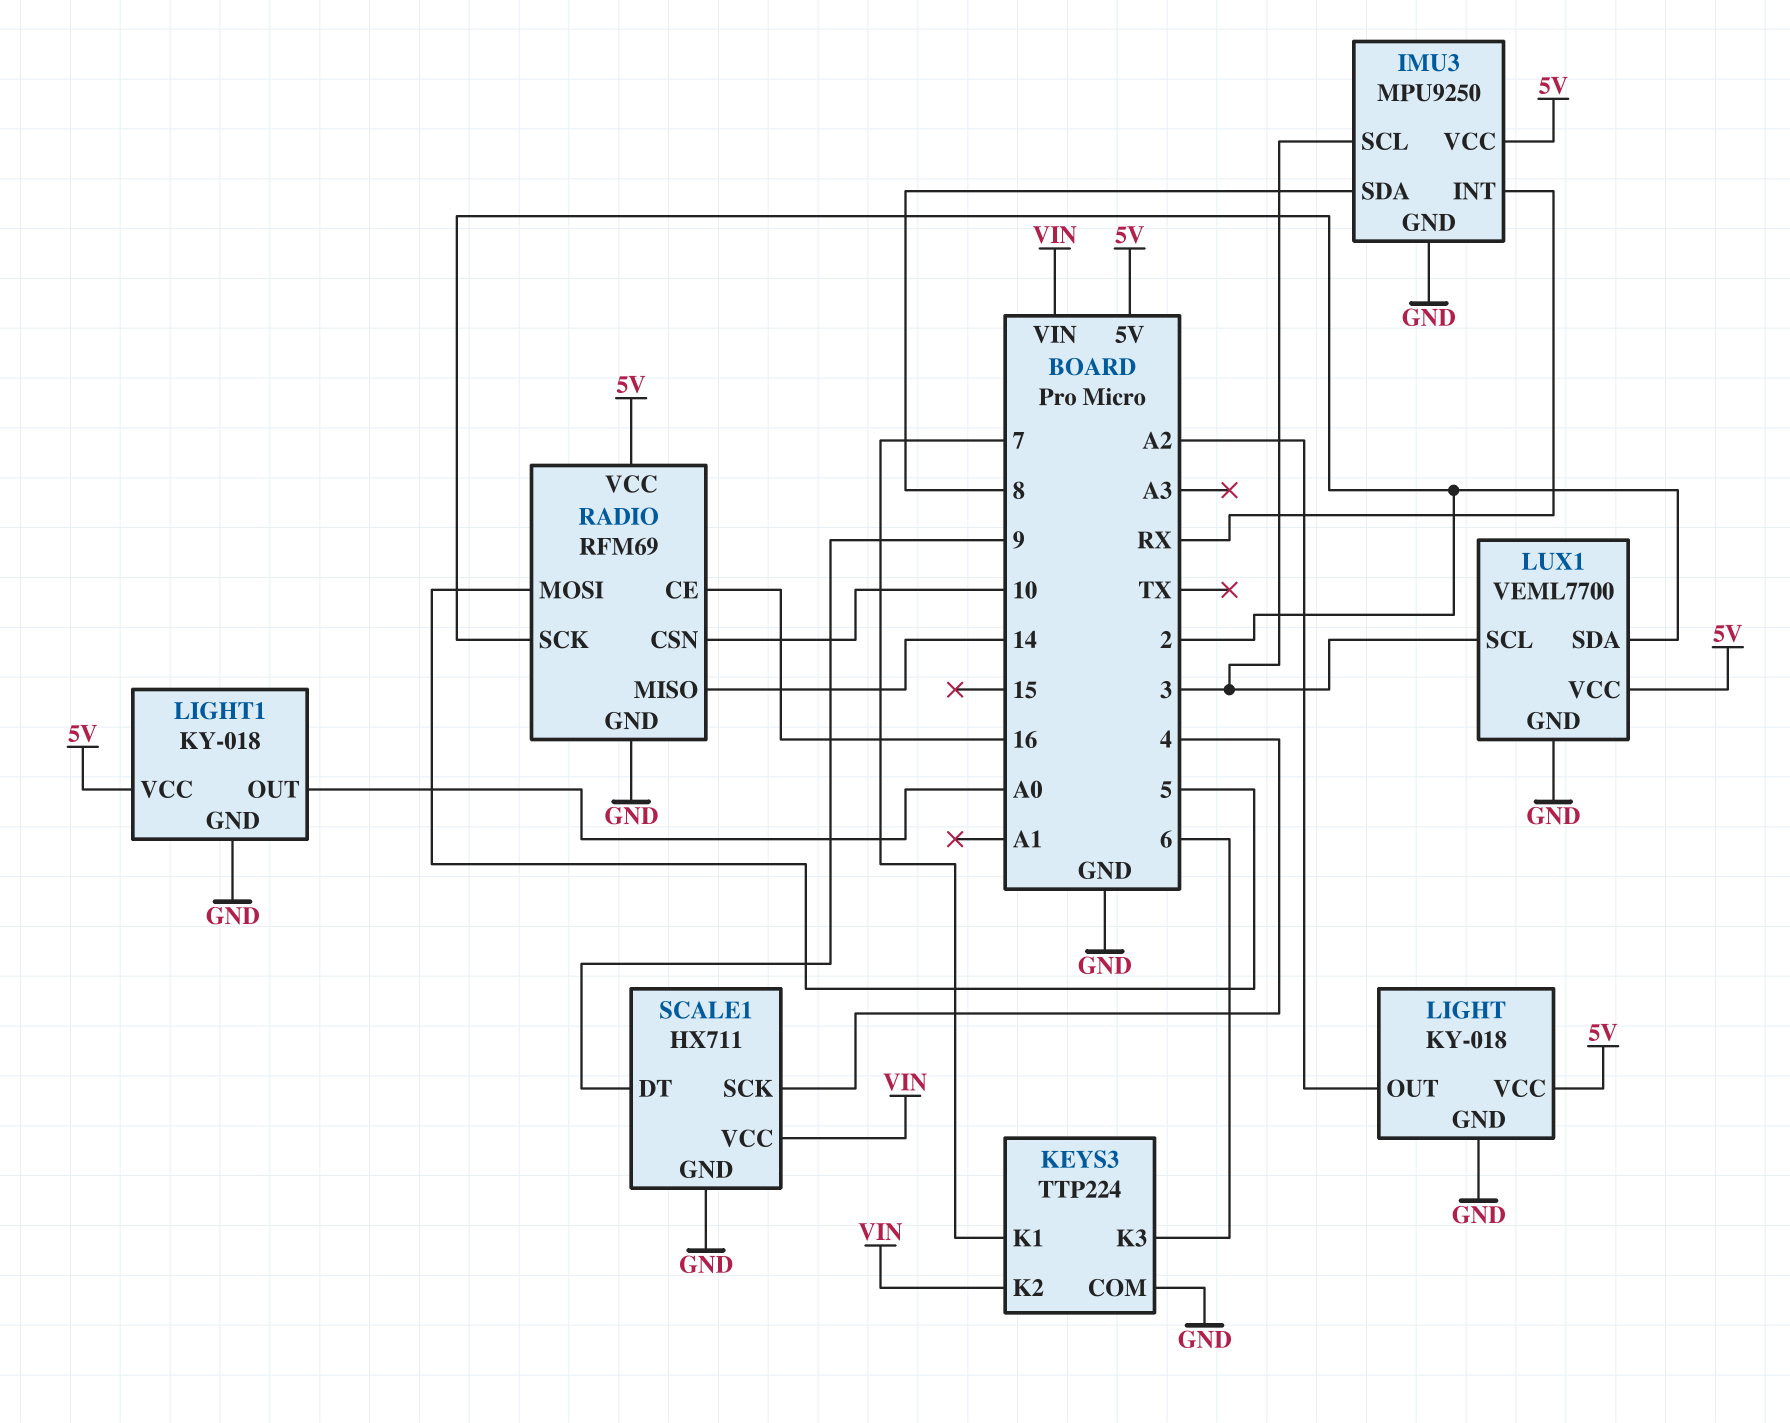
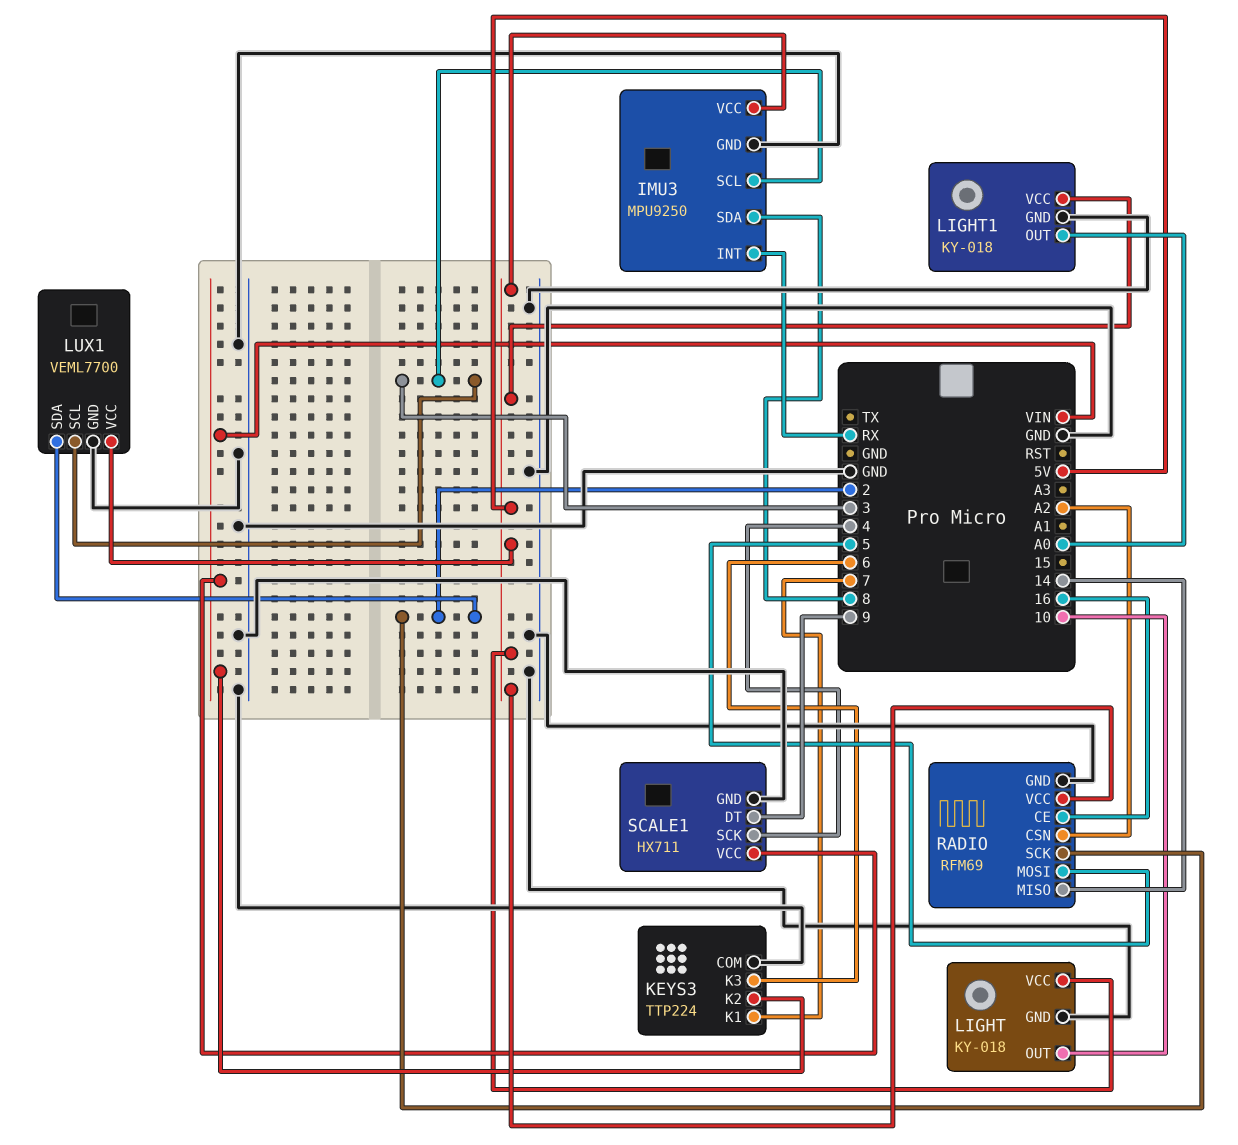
LIGHT pin OUT: A2 -> 10
RADIO pin CSN: 10 -> A2

